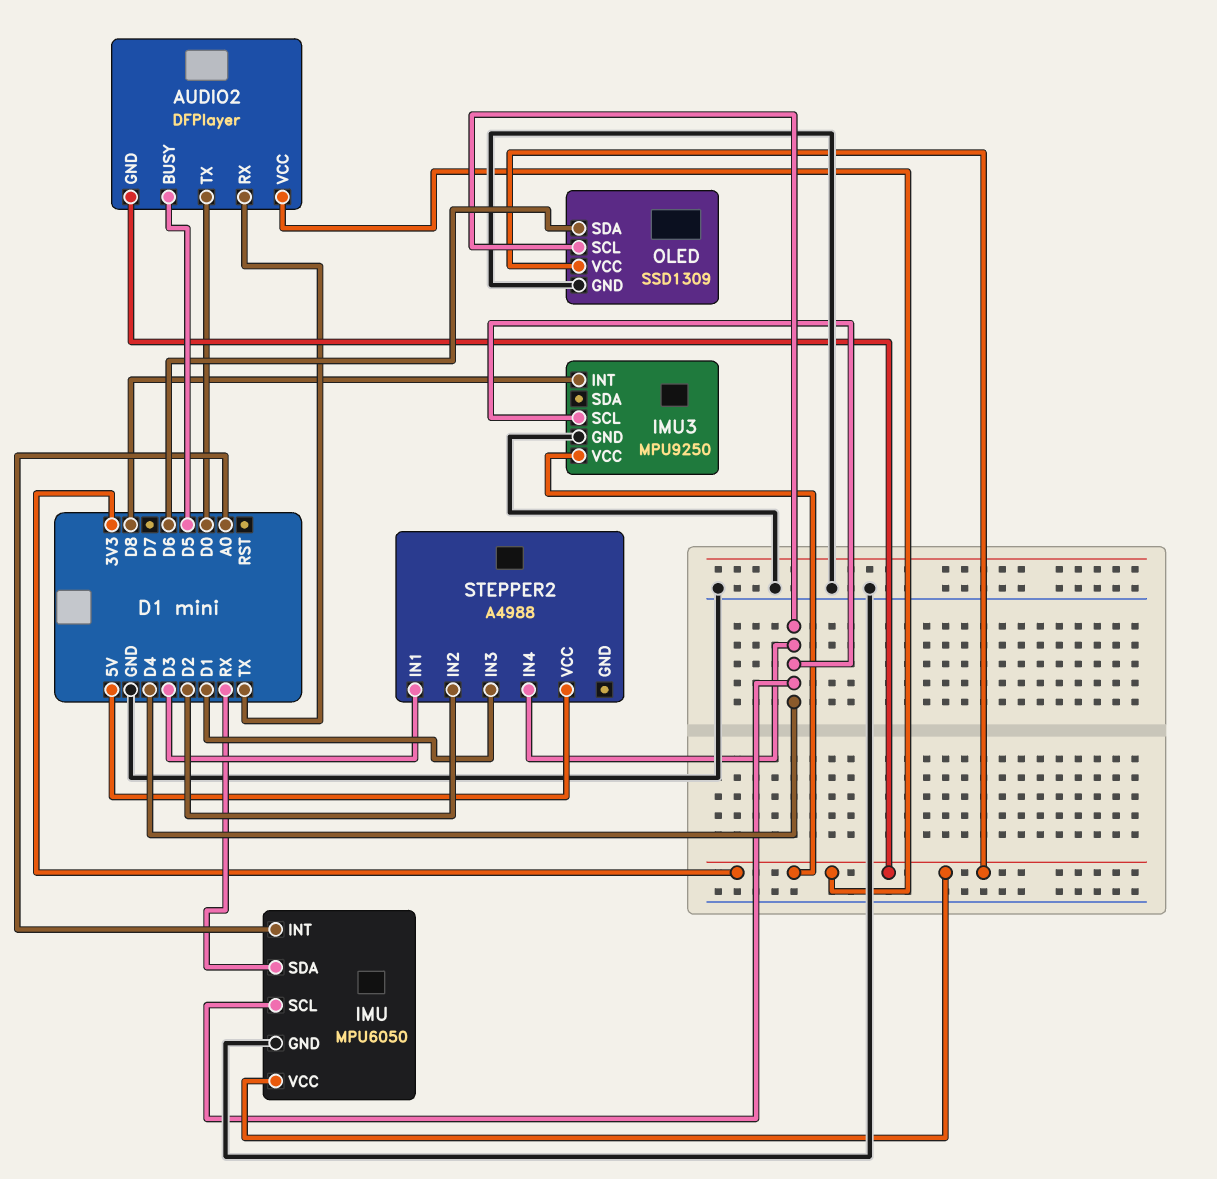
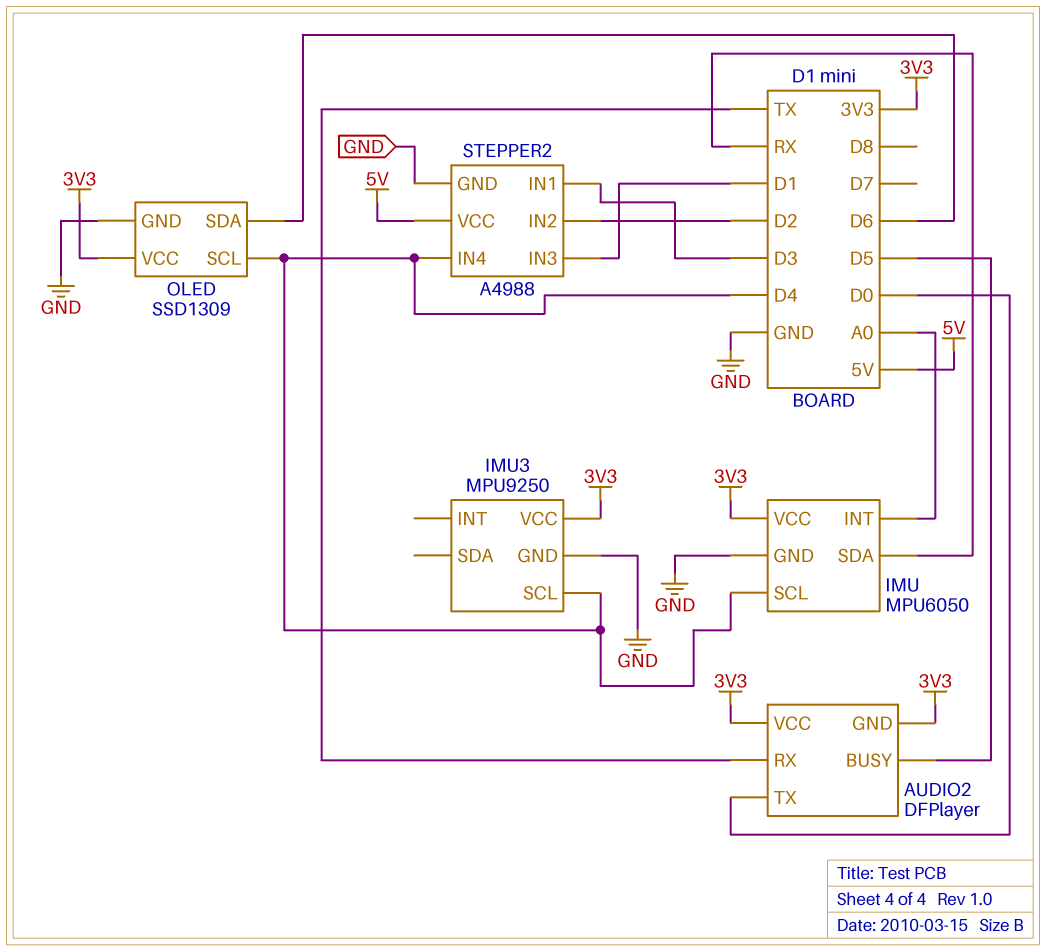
IMU3 pin INT: D8 -> none
STEPPER2 pin GND: none -> GND

